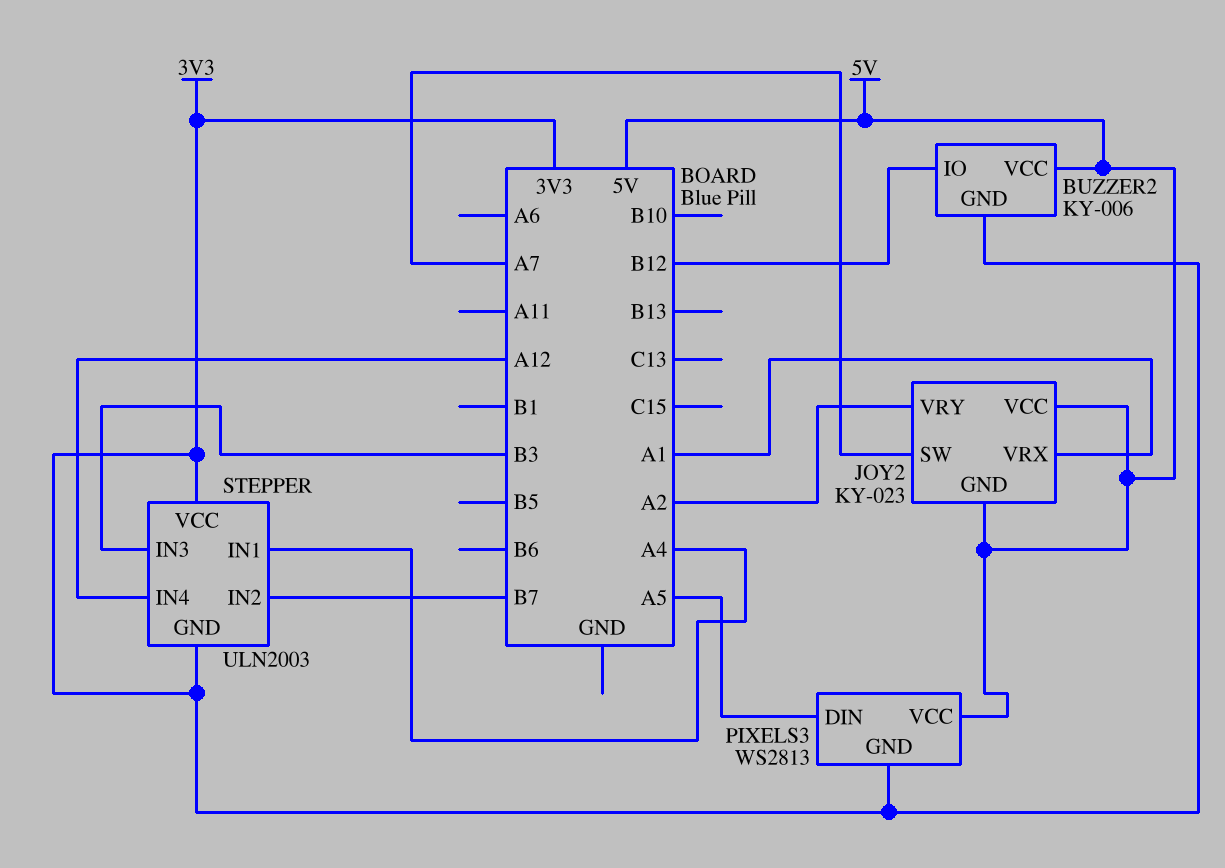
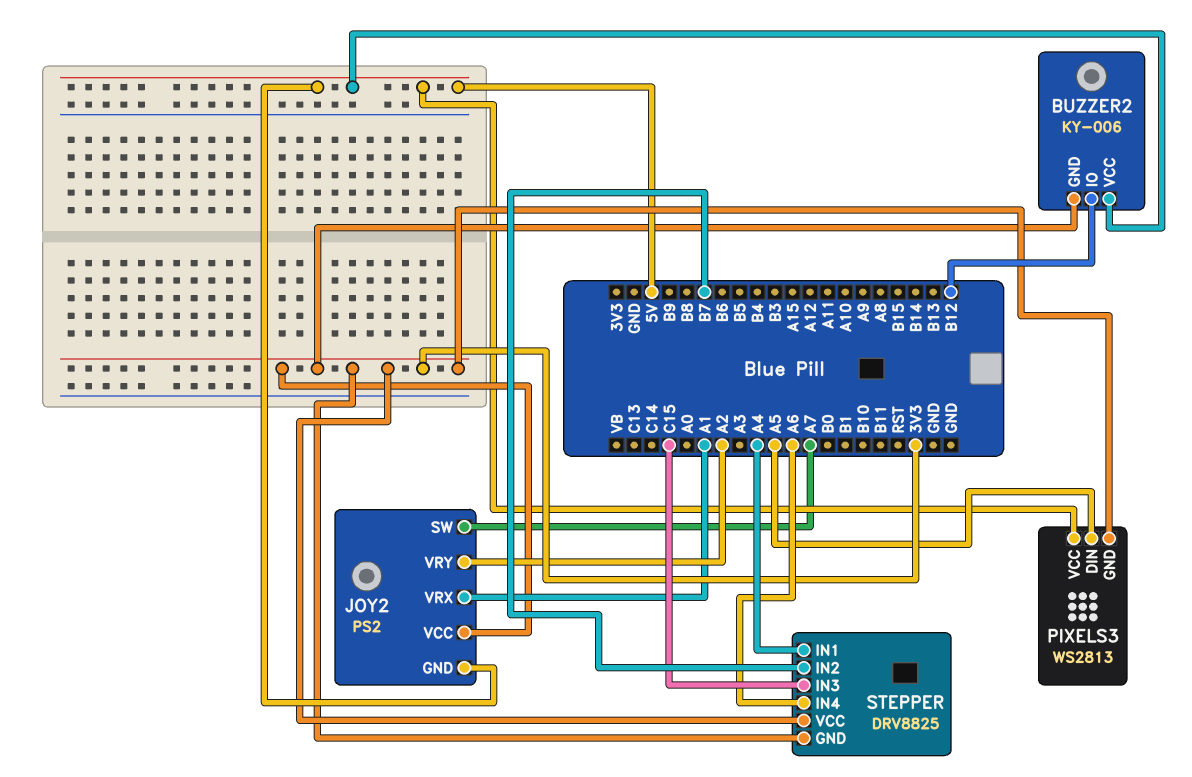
JOY2: KY-023 -> PS2
JOY2 pin VCC: 5V -> 3V3
STEPPER: ULN2003 -> DRV8825
STEPPER pin IN3: B3 -> C15
STEPPER pin IN4: A12 -> A6

